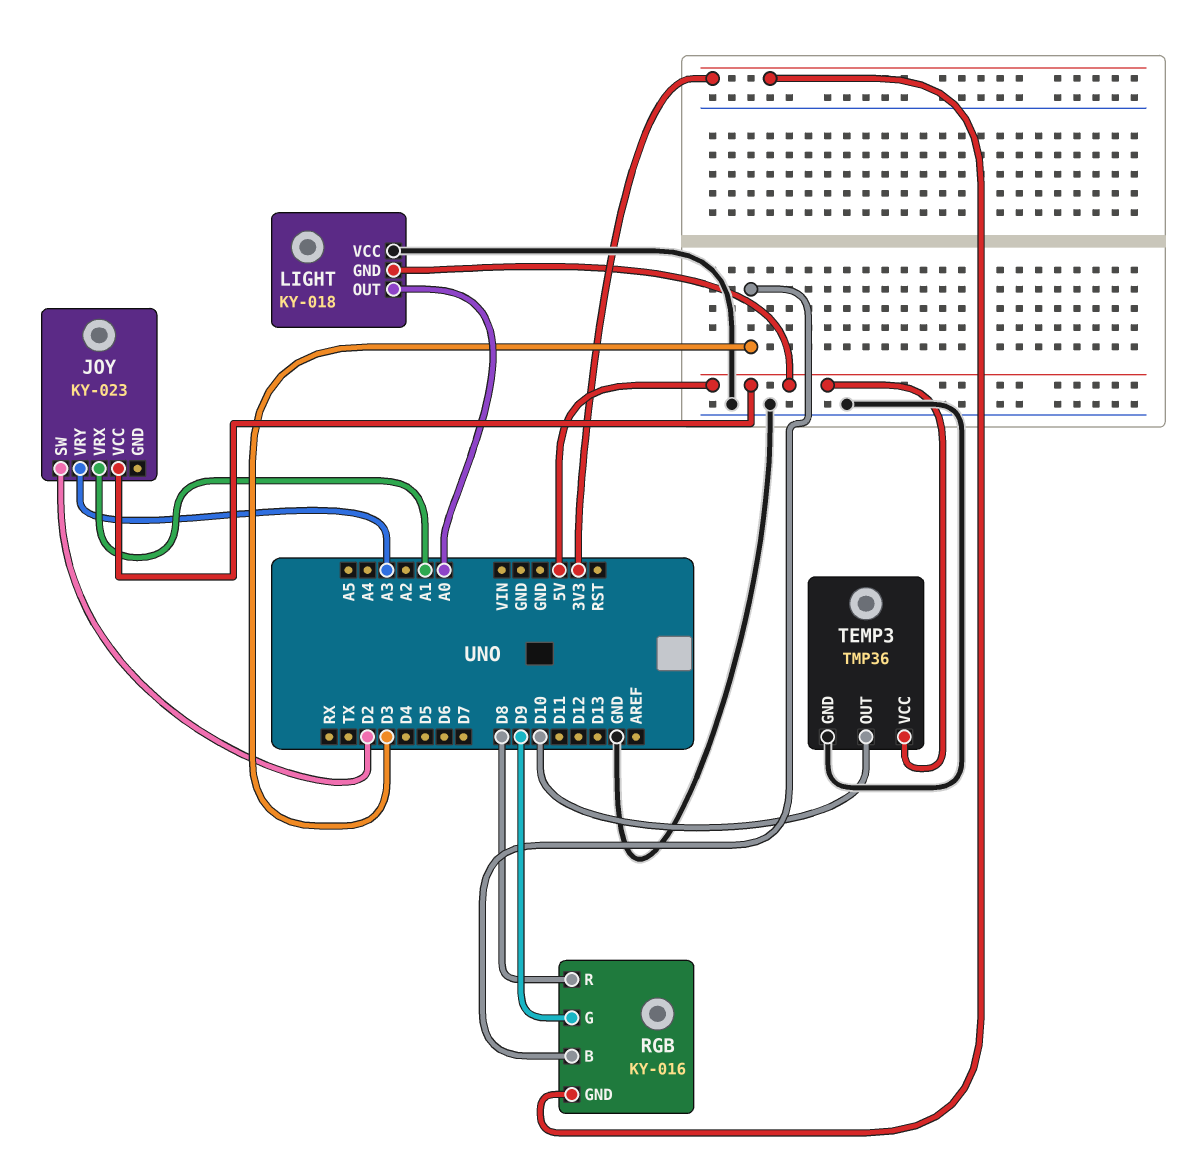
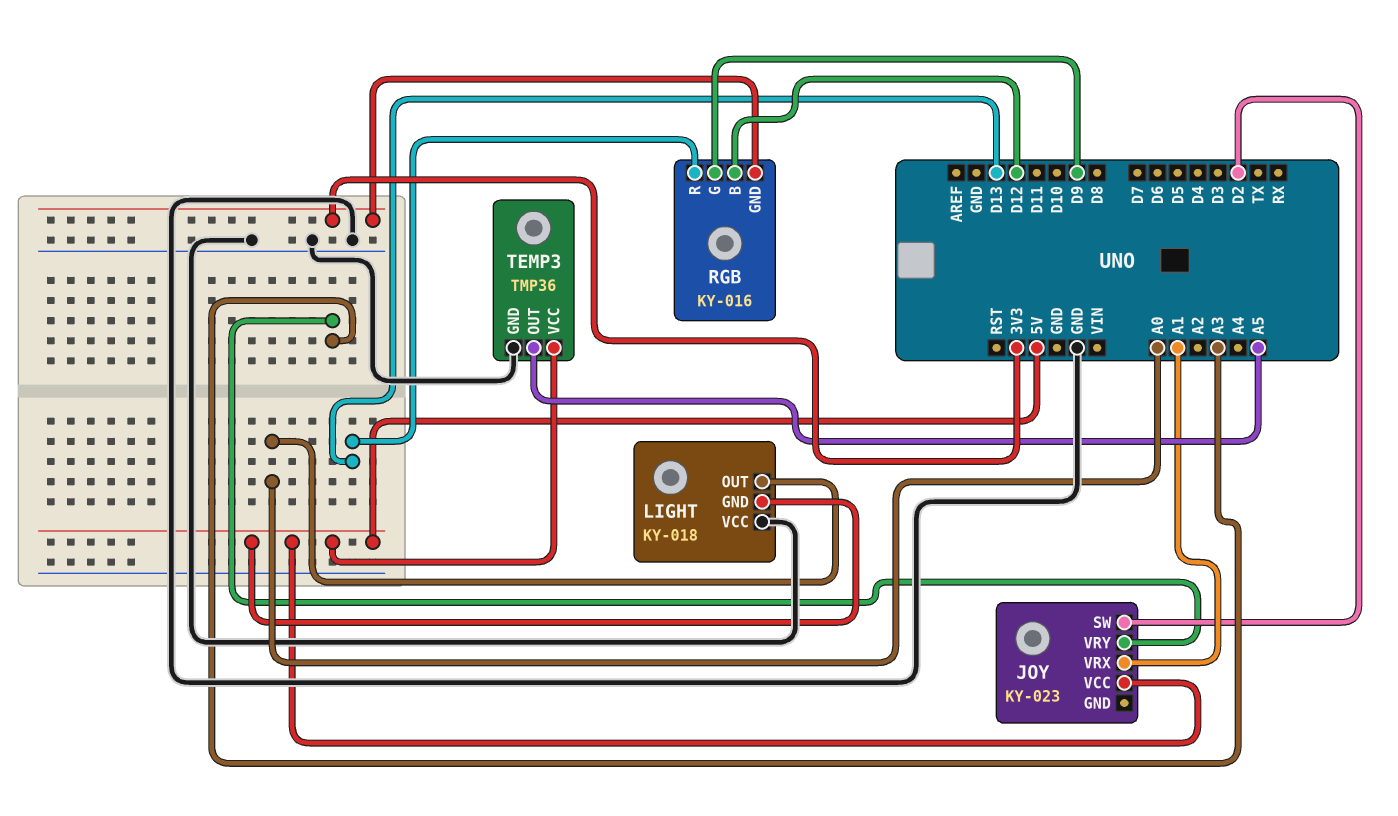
RGB pin B: D3 -> D12
RGB pin R: D8 -> D13
TEMP3 pin OUT: D10 -> A5

